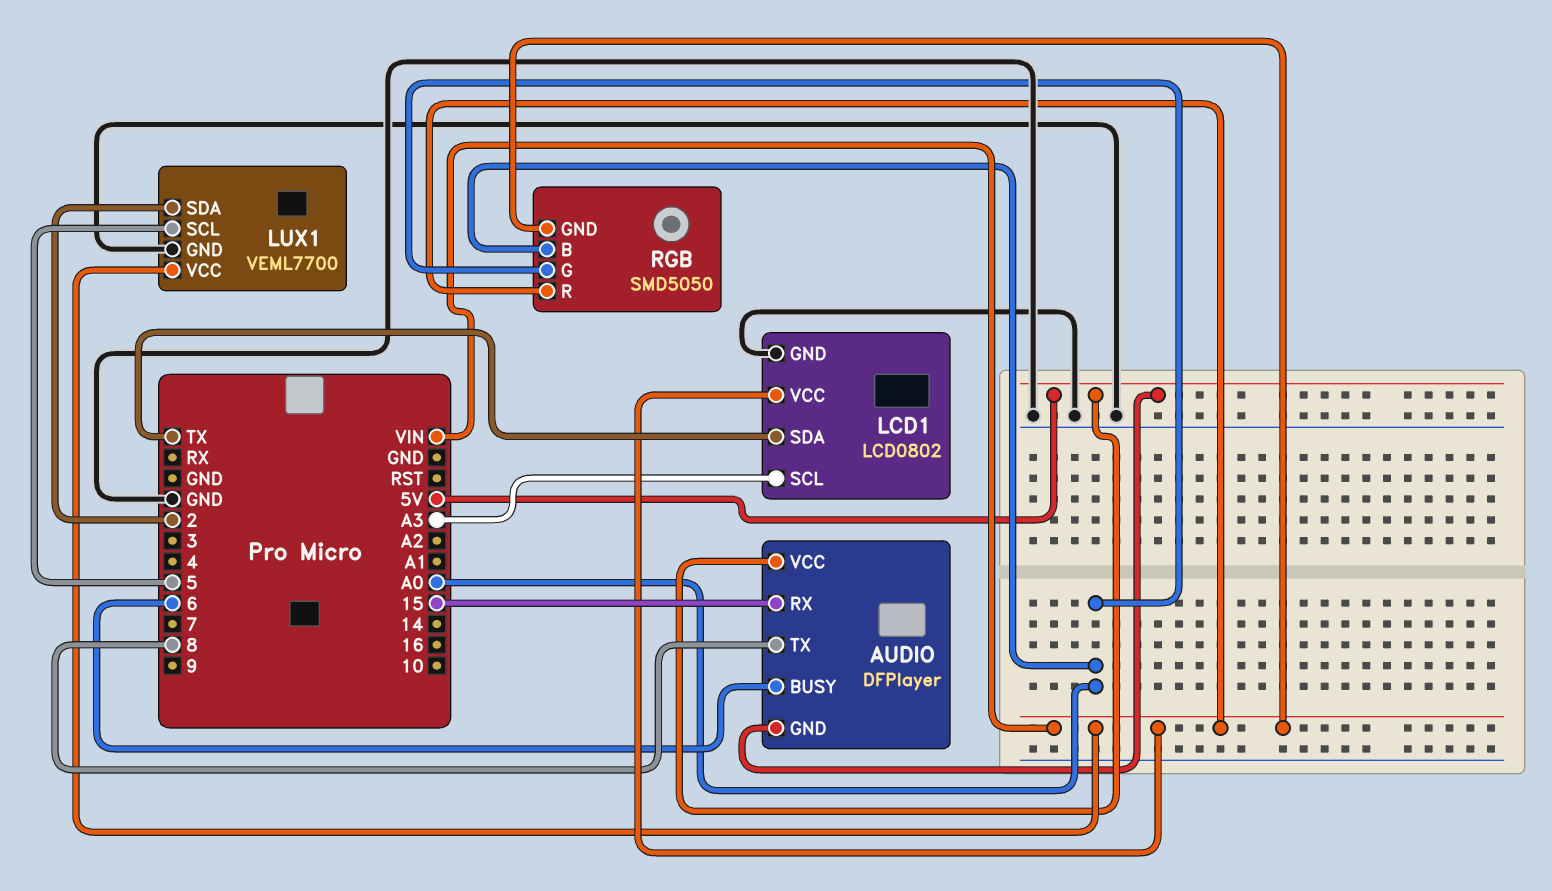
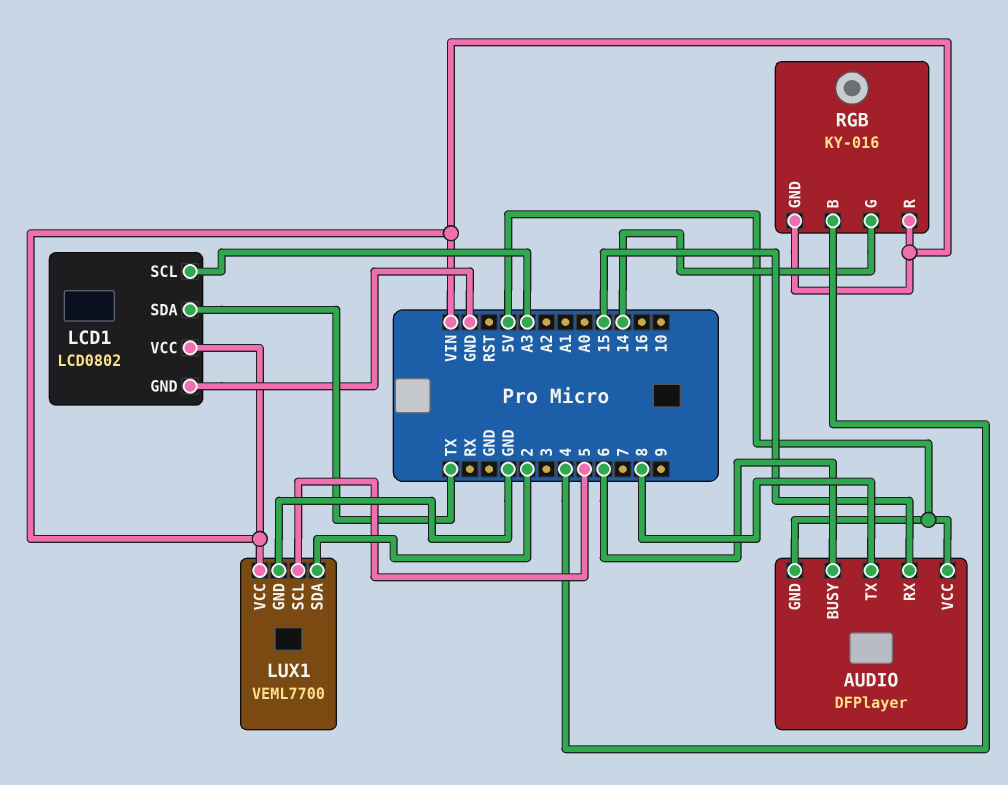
RGB: SMD5050 -> KY-016
RGB pin B: A0 -> 4
RGB pin G: A0 -> 14

